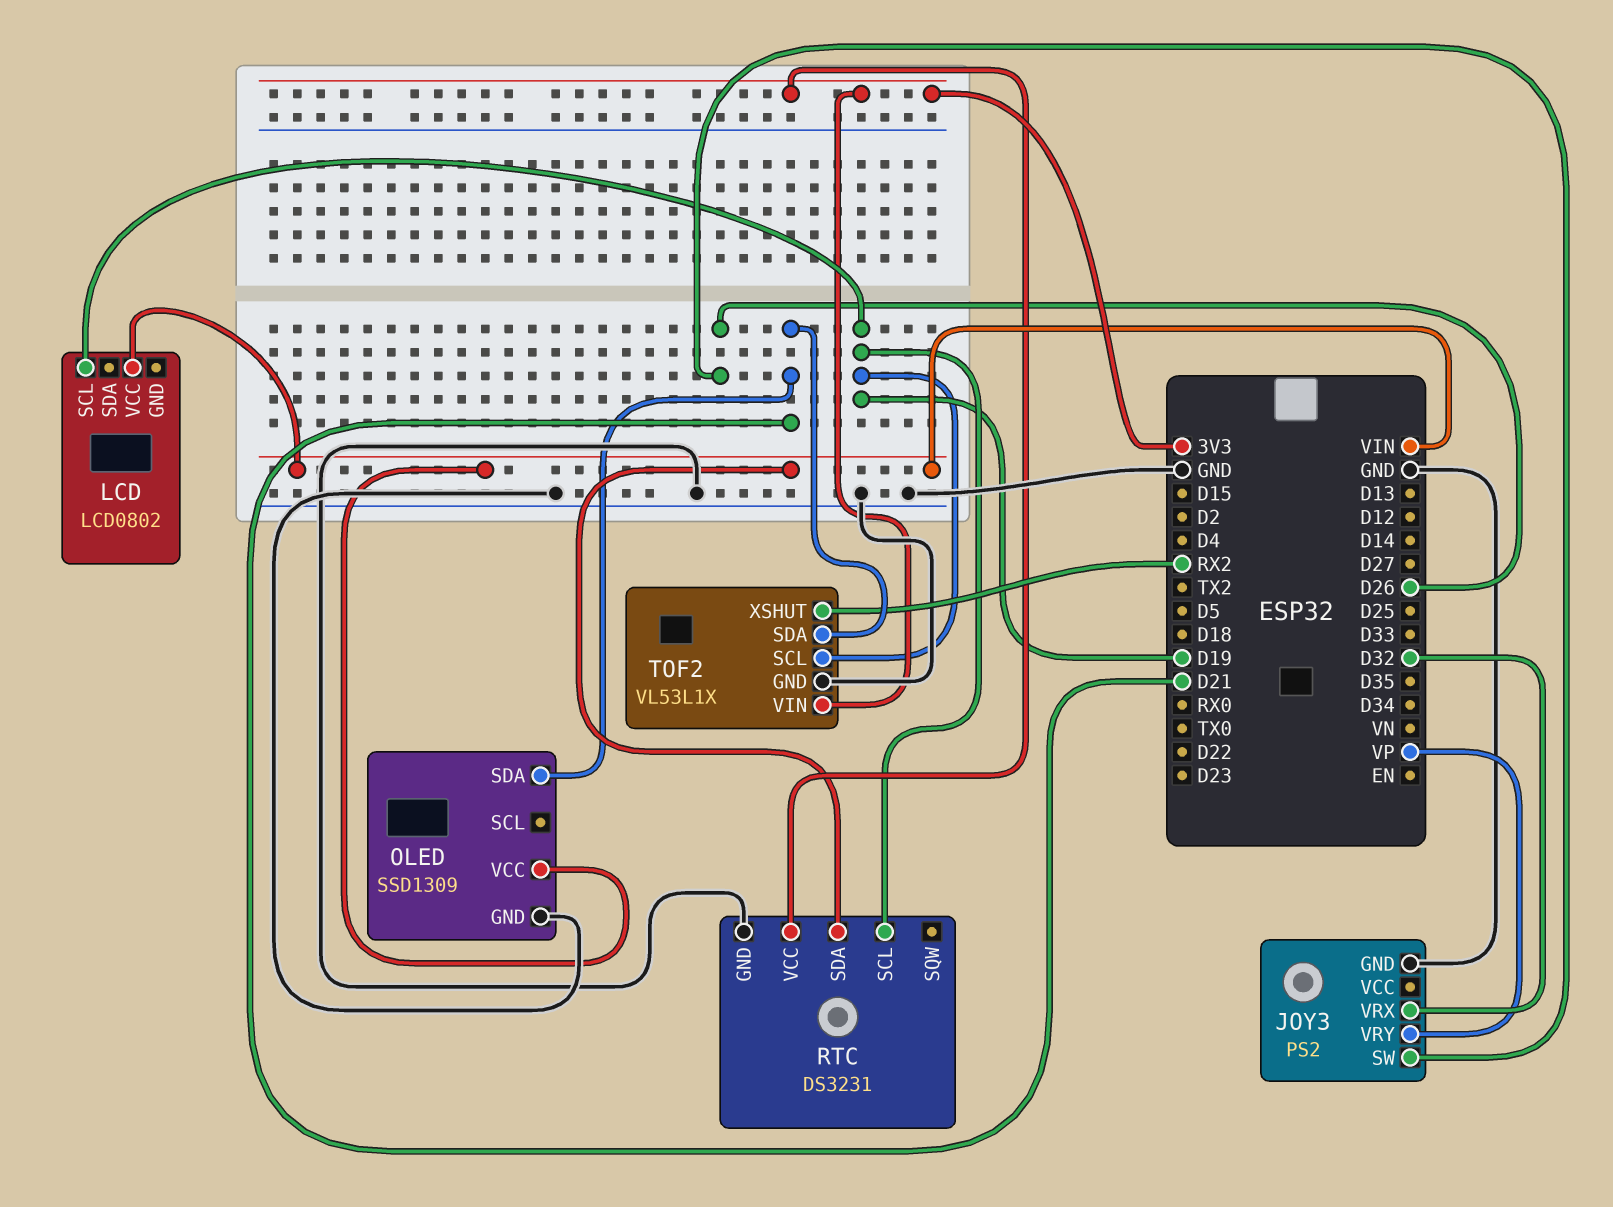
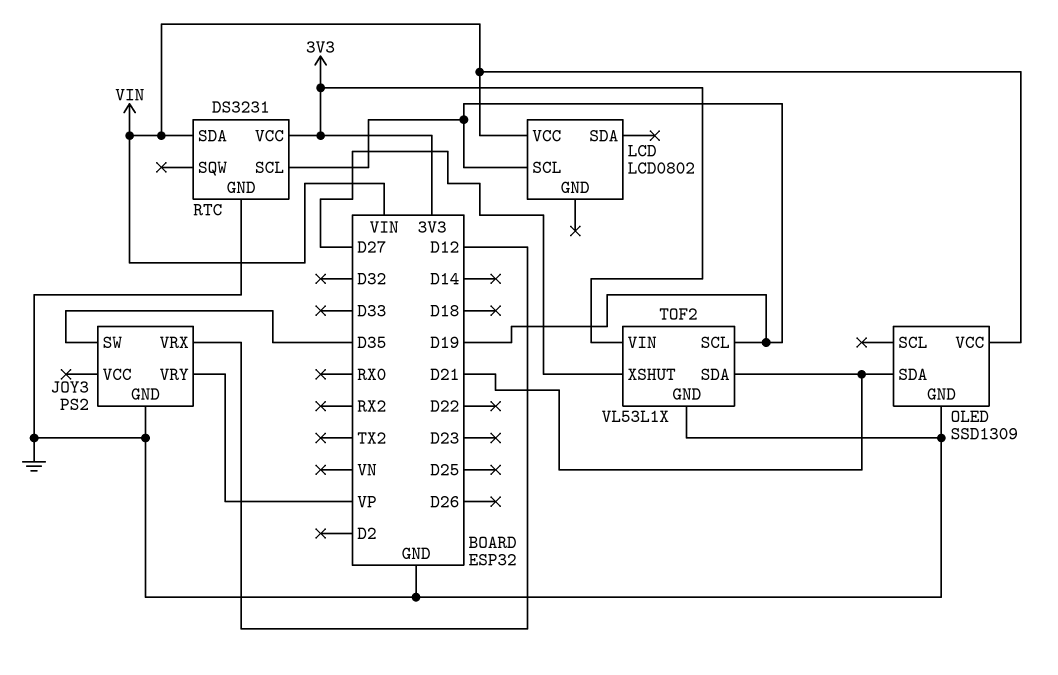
JOY3 pin SW: D26 -> D35
JOY3 pin VRX: D32 -> D12
TOF2 pin XSHUT: RX2 -> D27

